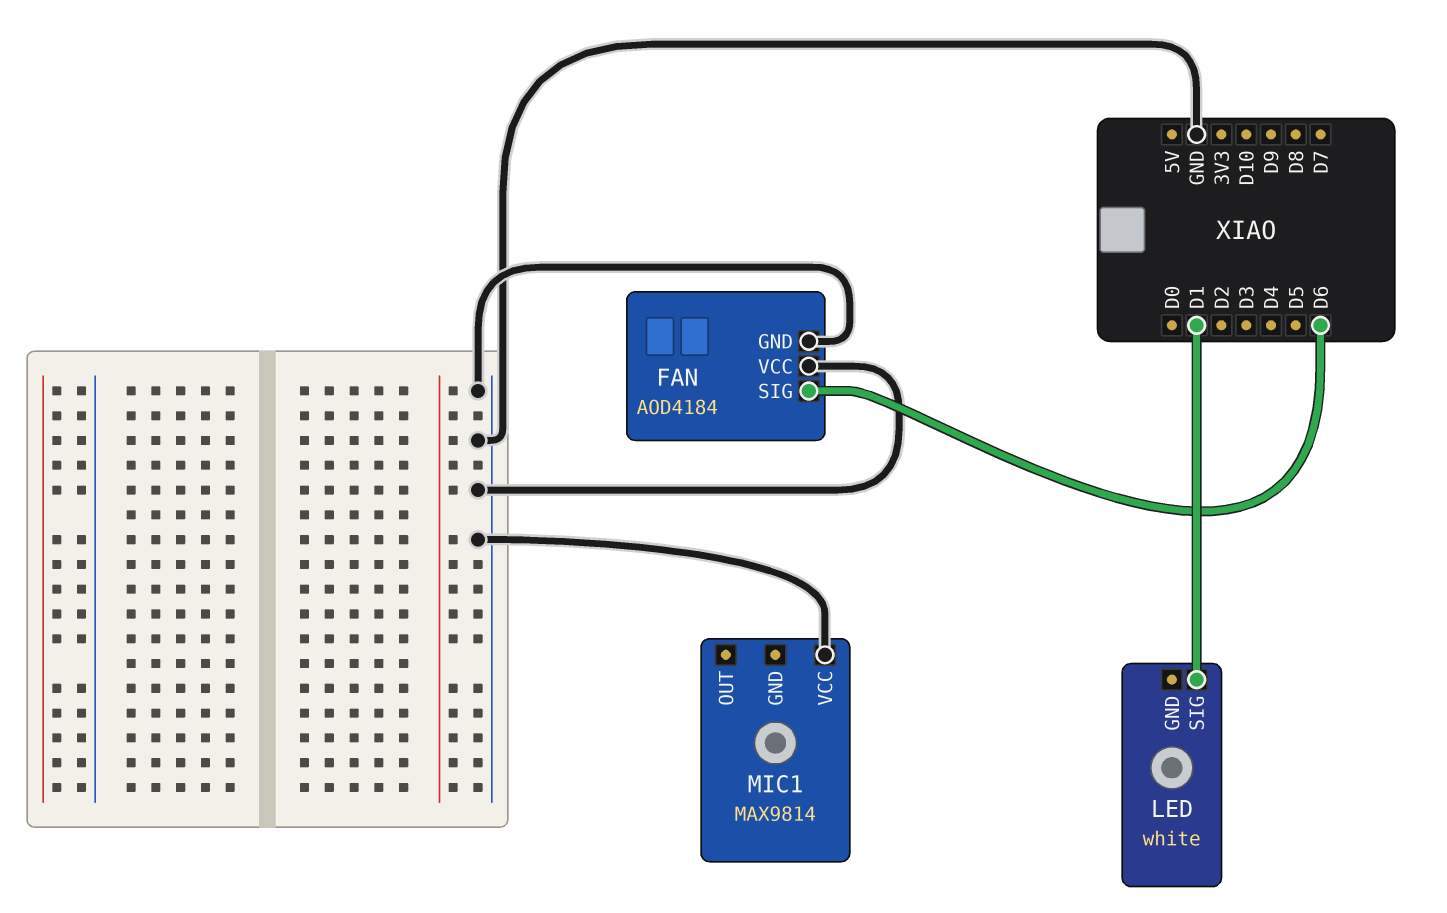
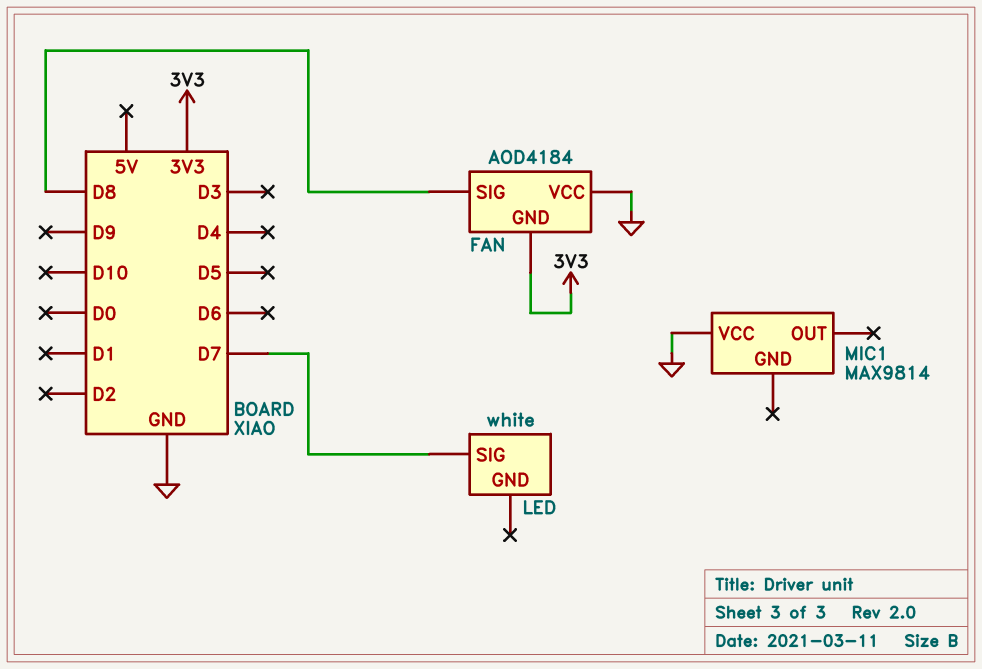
FAN pin GND: GND -> 3V3
FAN pin SIG: D6 -> D8
LED pin SIG: D1 -> D7

